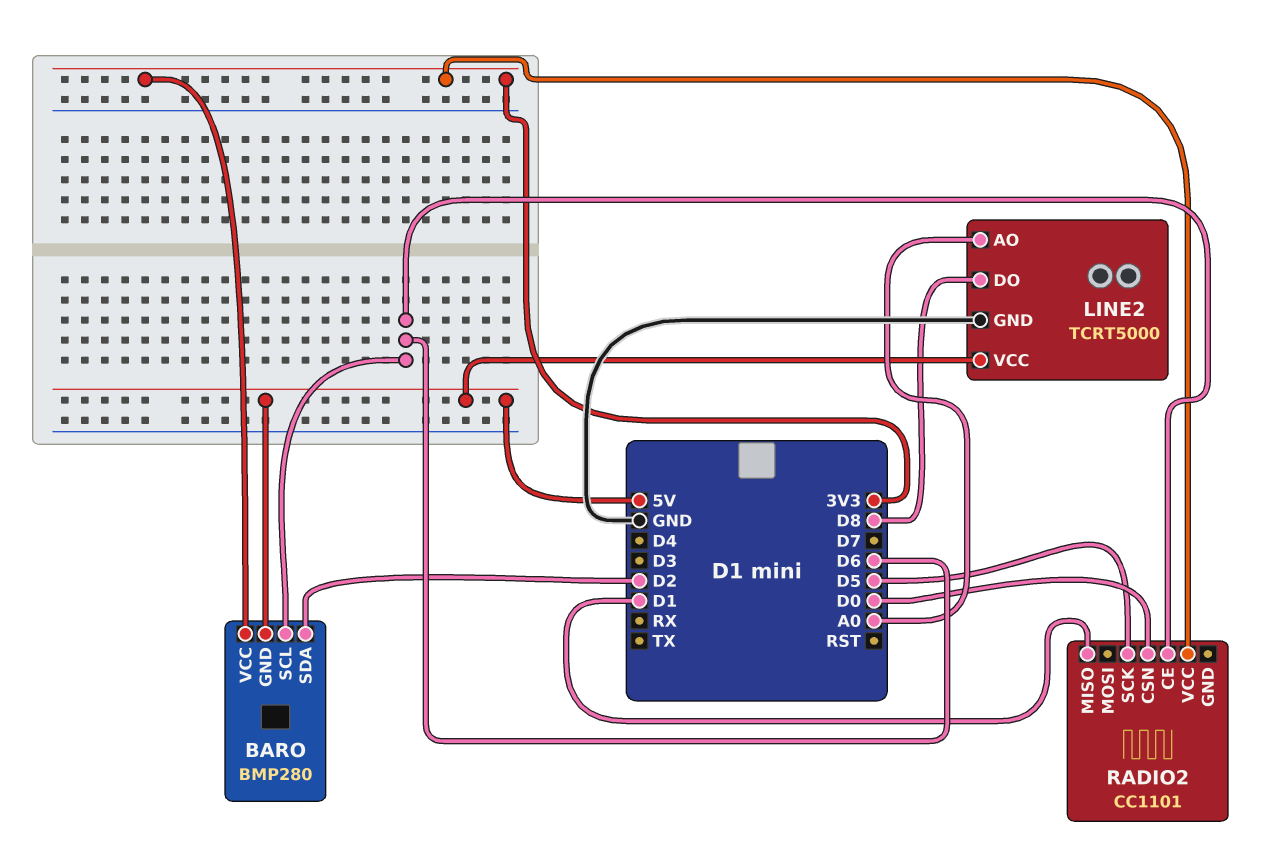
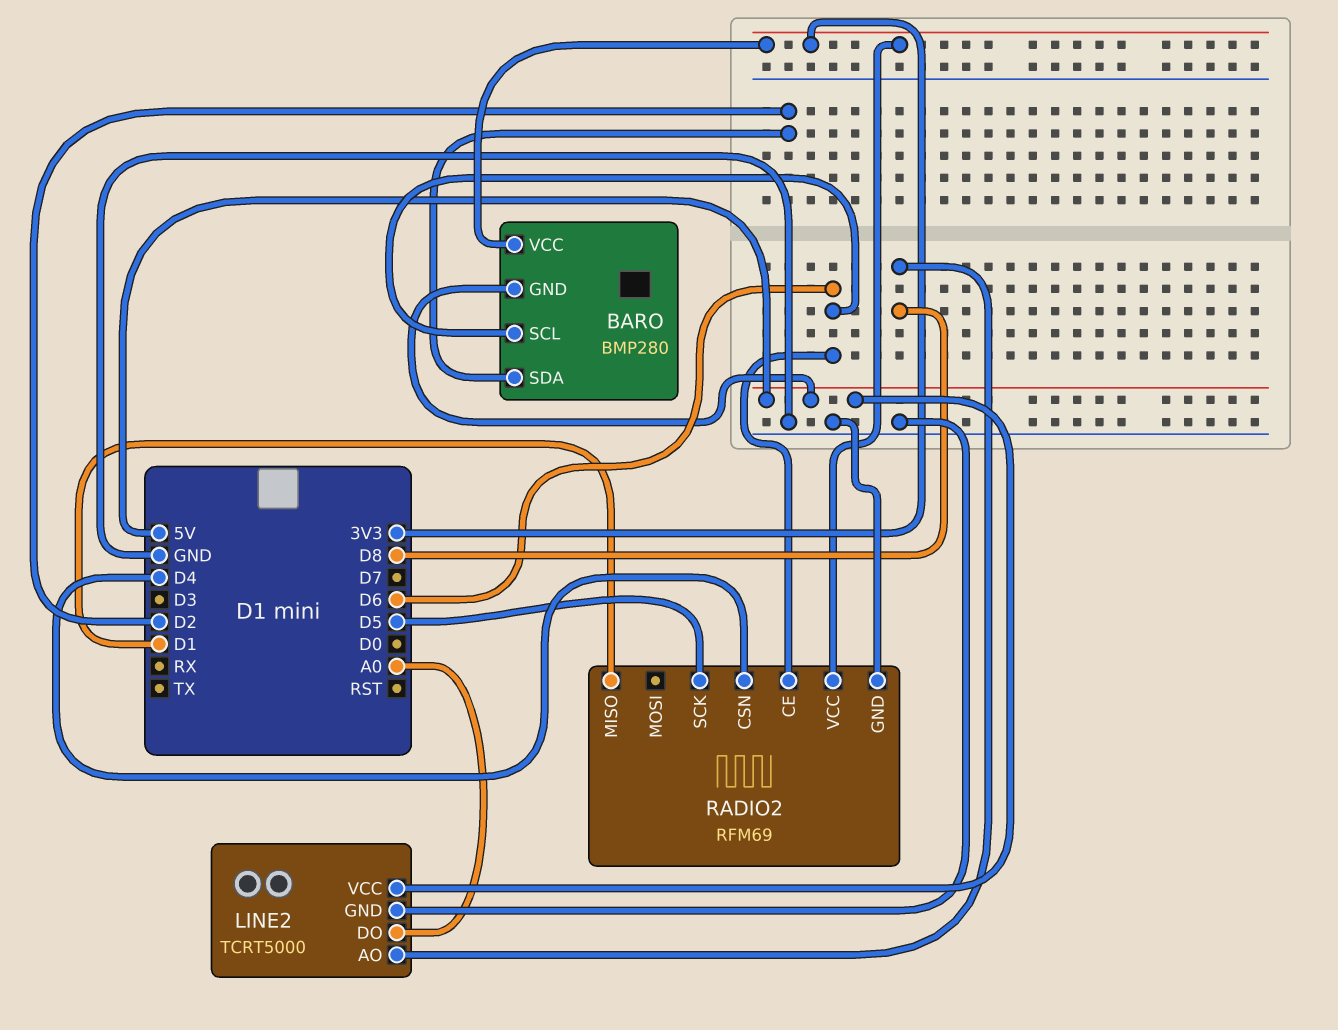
LINE2 pin AO: A0 -> D8
LINE2 pin DO: D8 -> A0
RADIO2: CC1101 -> RFM69
RADIO2 pin CSN: D0 -> D4
RADIO2 pin GND: none -> GND

